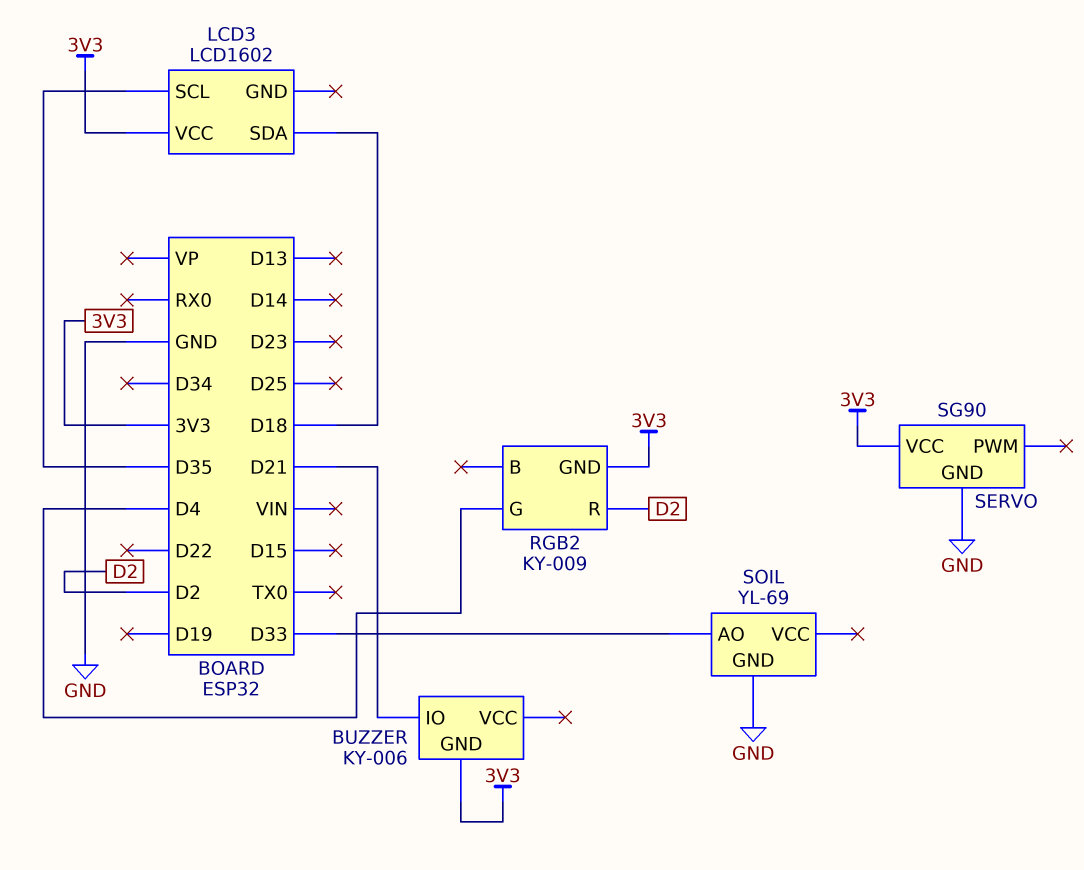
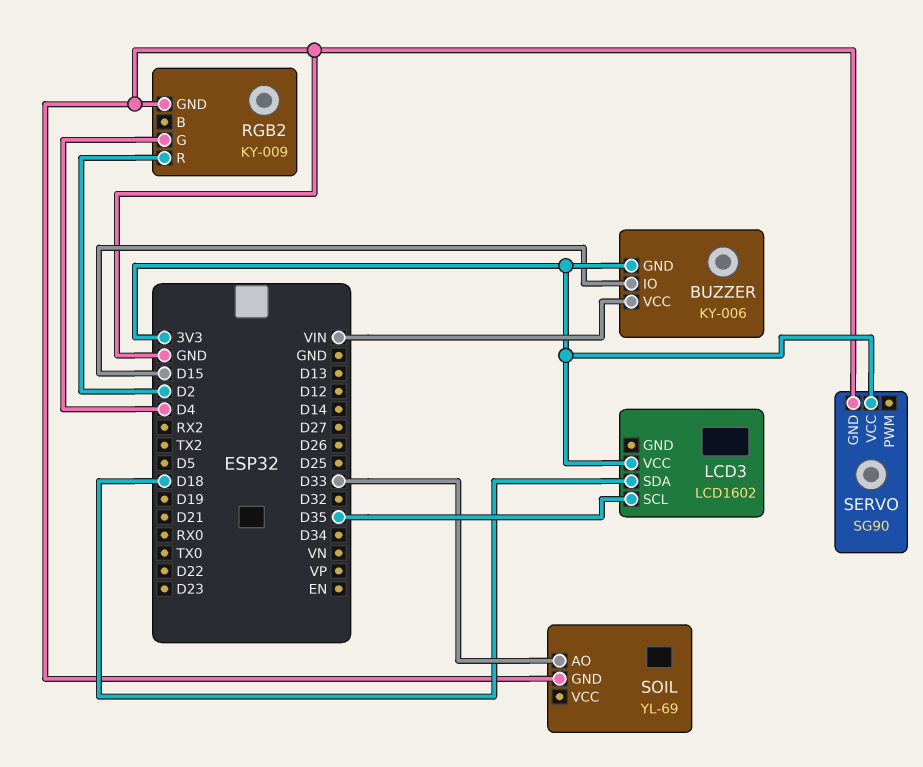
BUZZER pin IO: D21 -> D15
BUZZER pin VCC: none -> VIN
RGB2 pin GND: 3V3 -> GND

